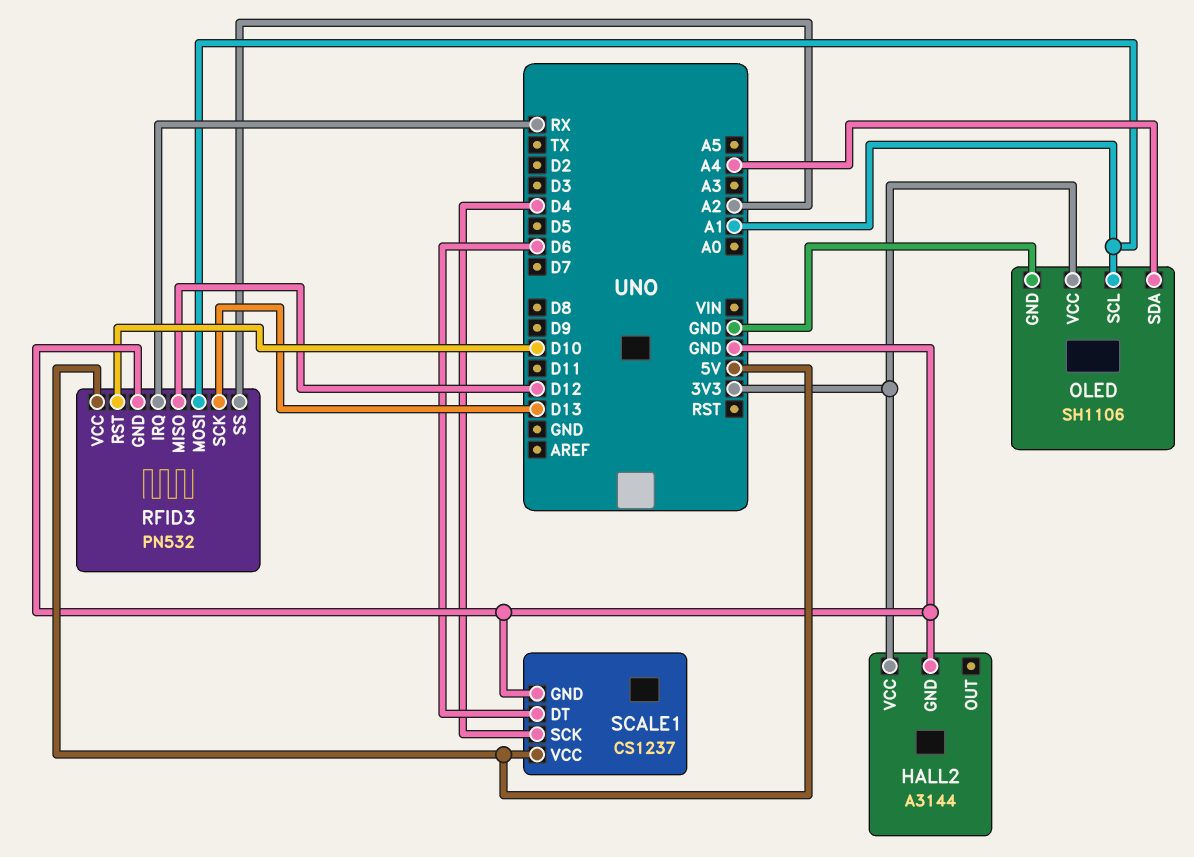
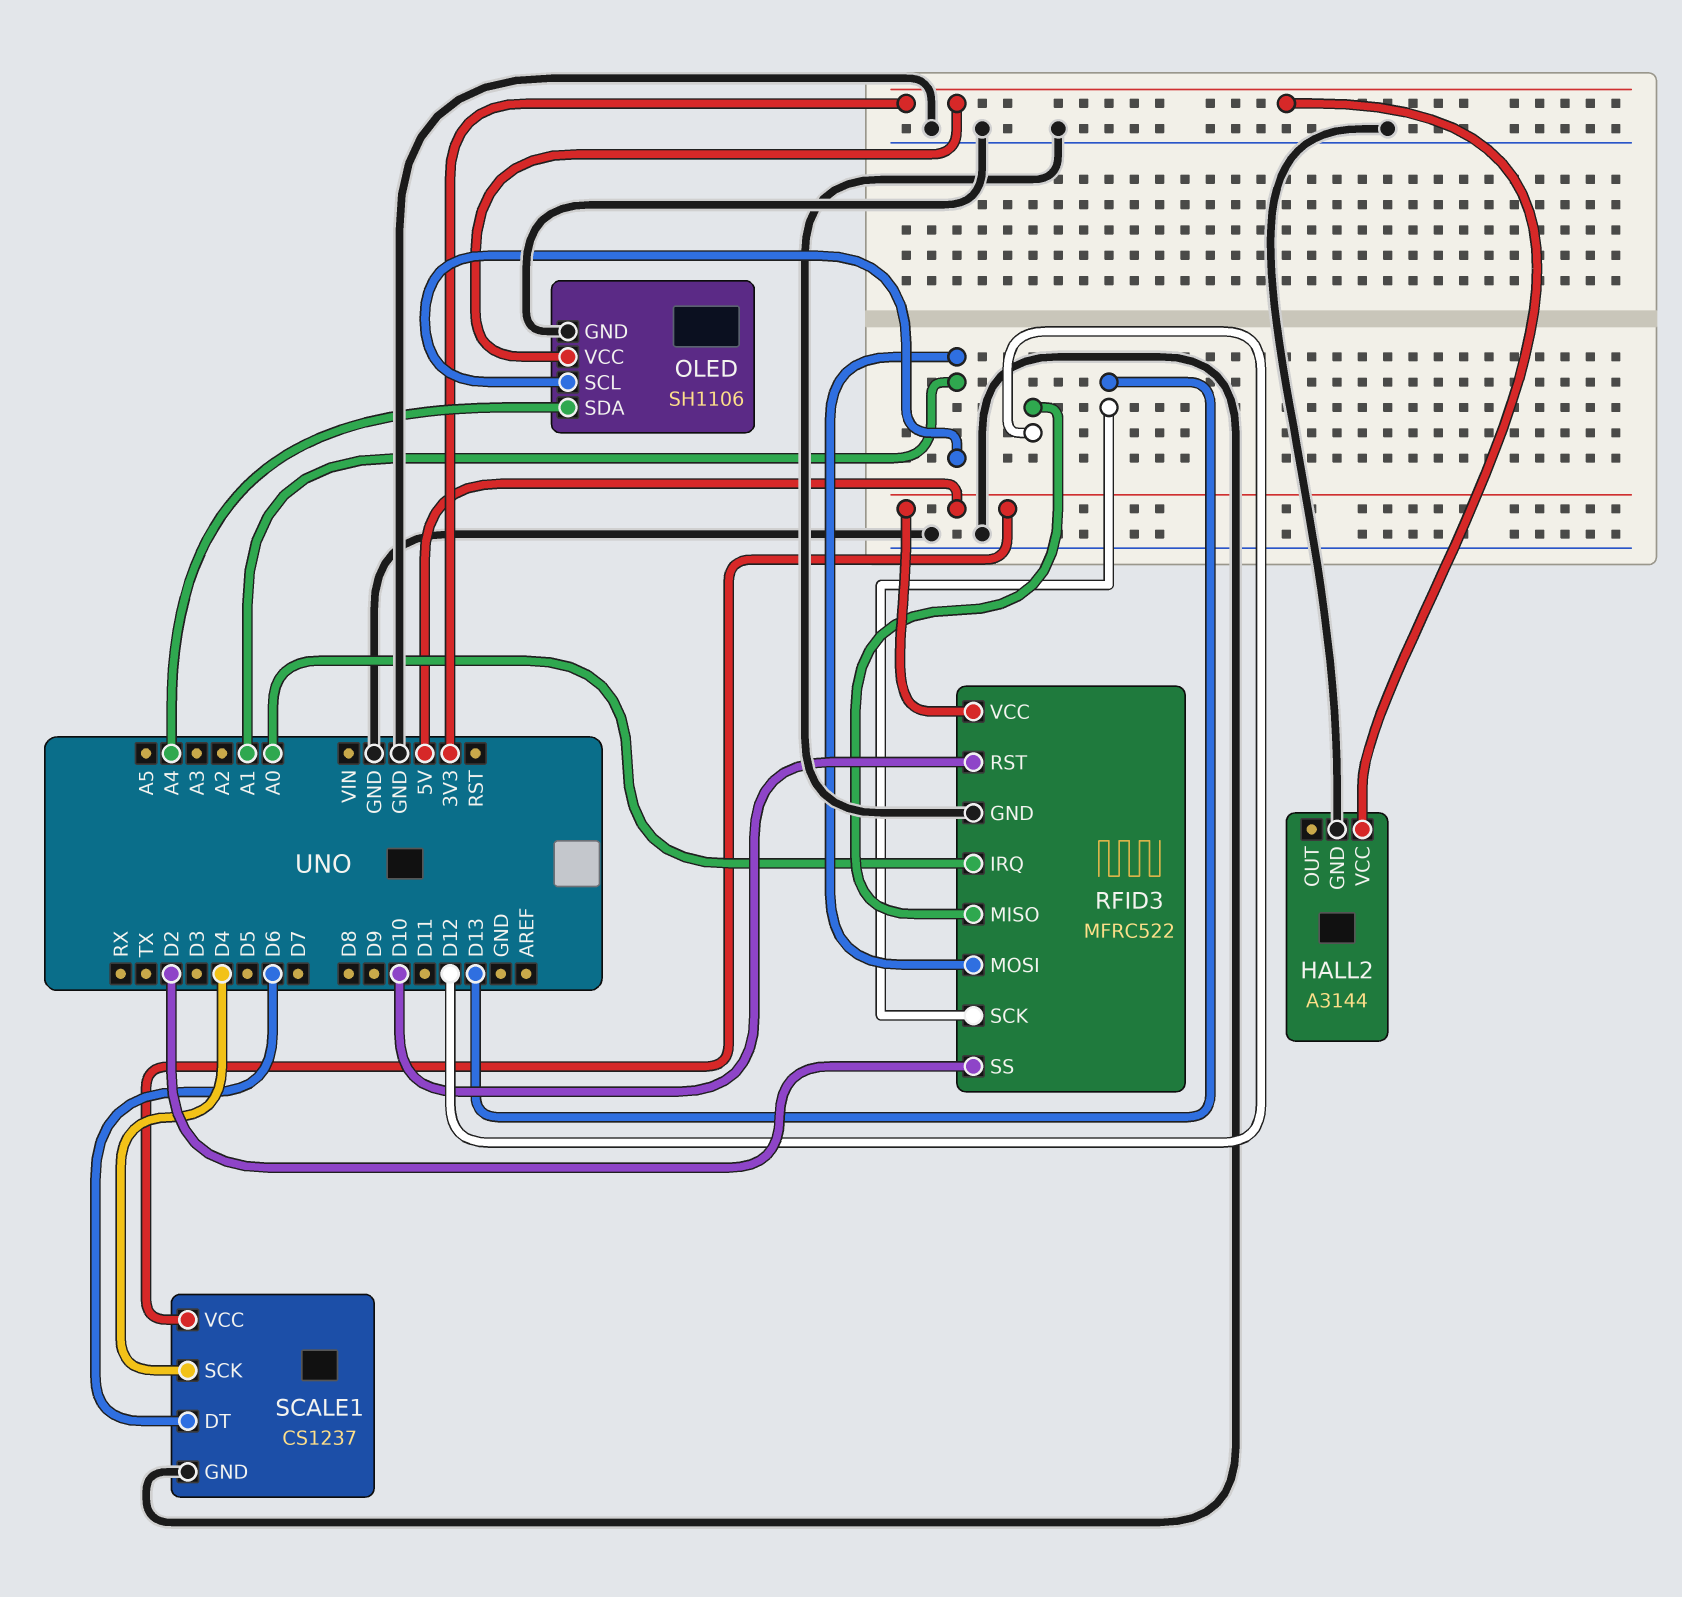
RFID3: PN532 -> MFRC522
RFID3 pin IRQ: RX -> A0
RFID3 pin SS: A2 -> D2

